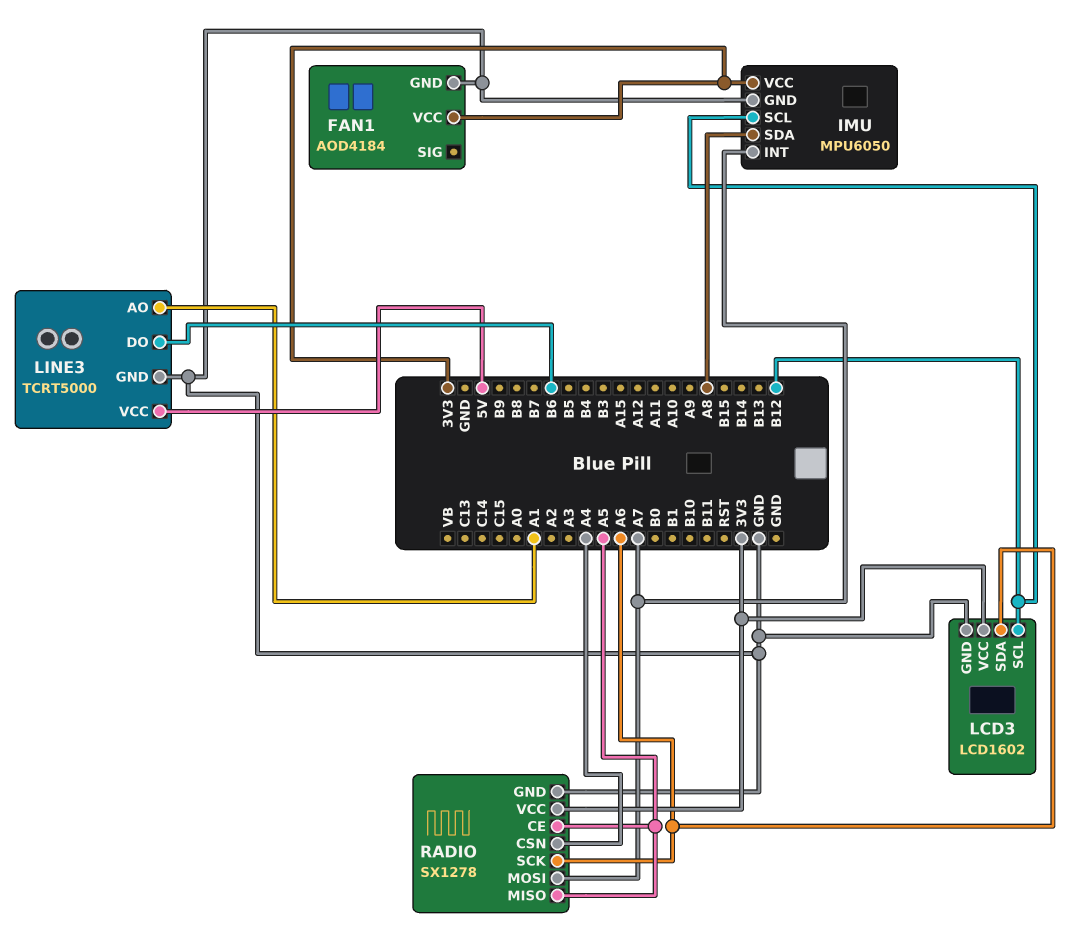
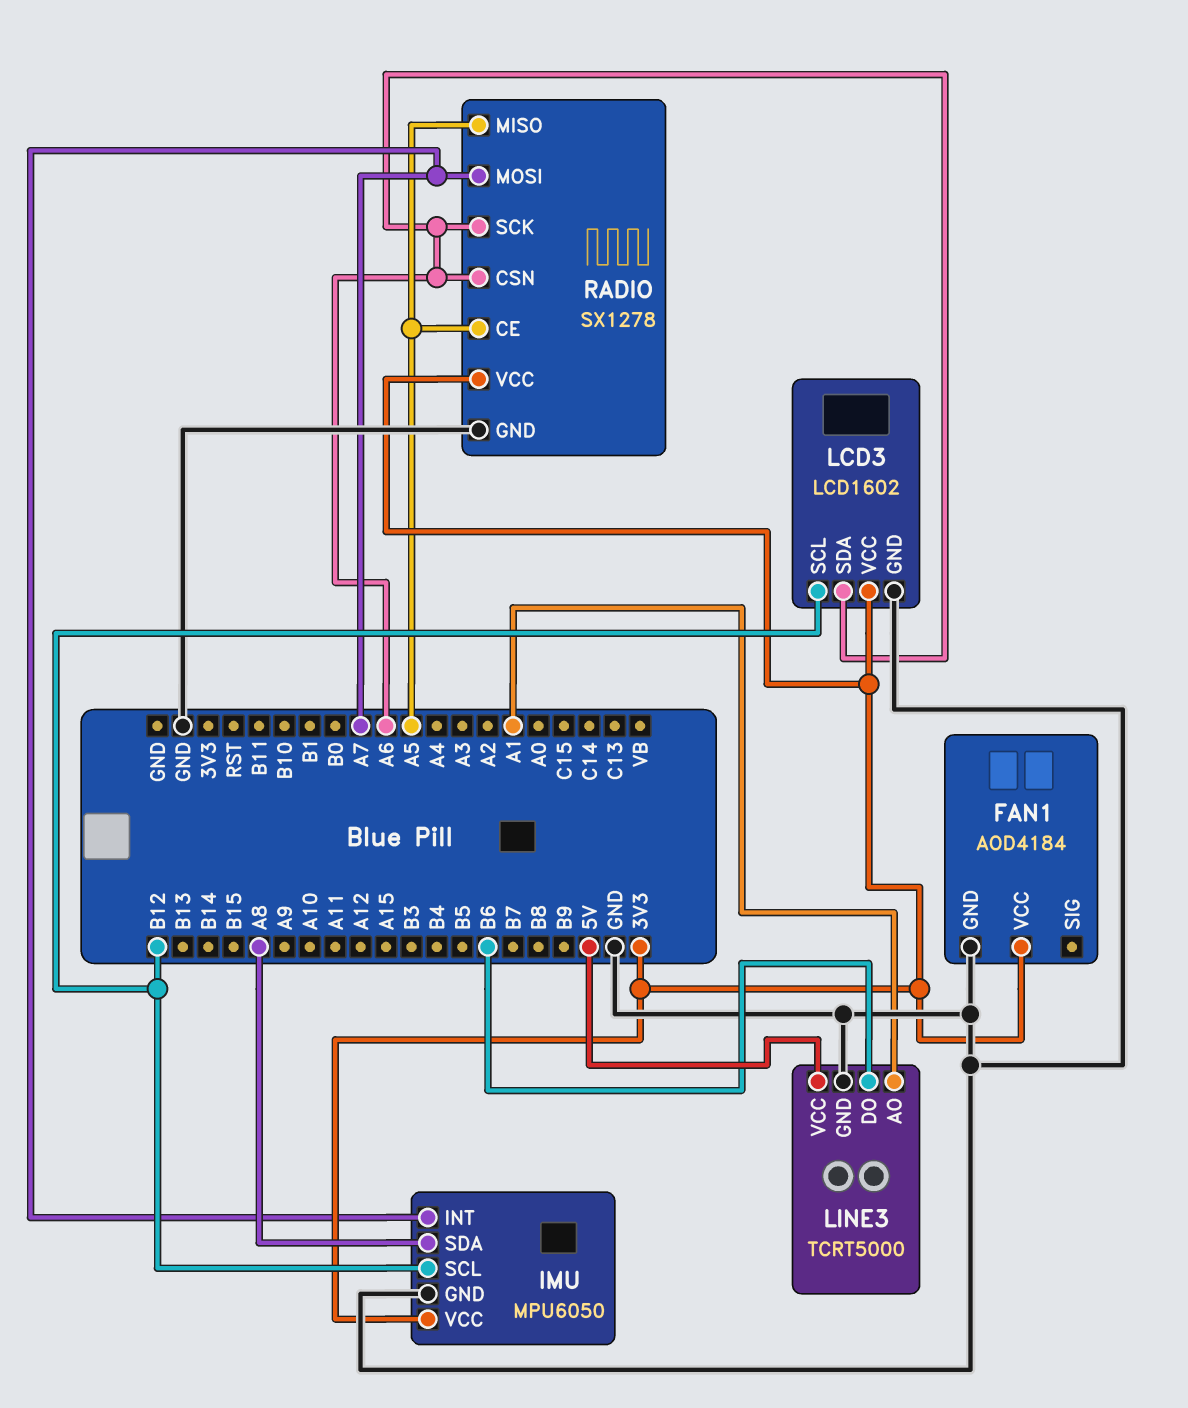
RADIO pin CSN: A4 -> A6

